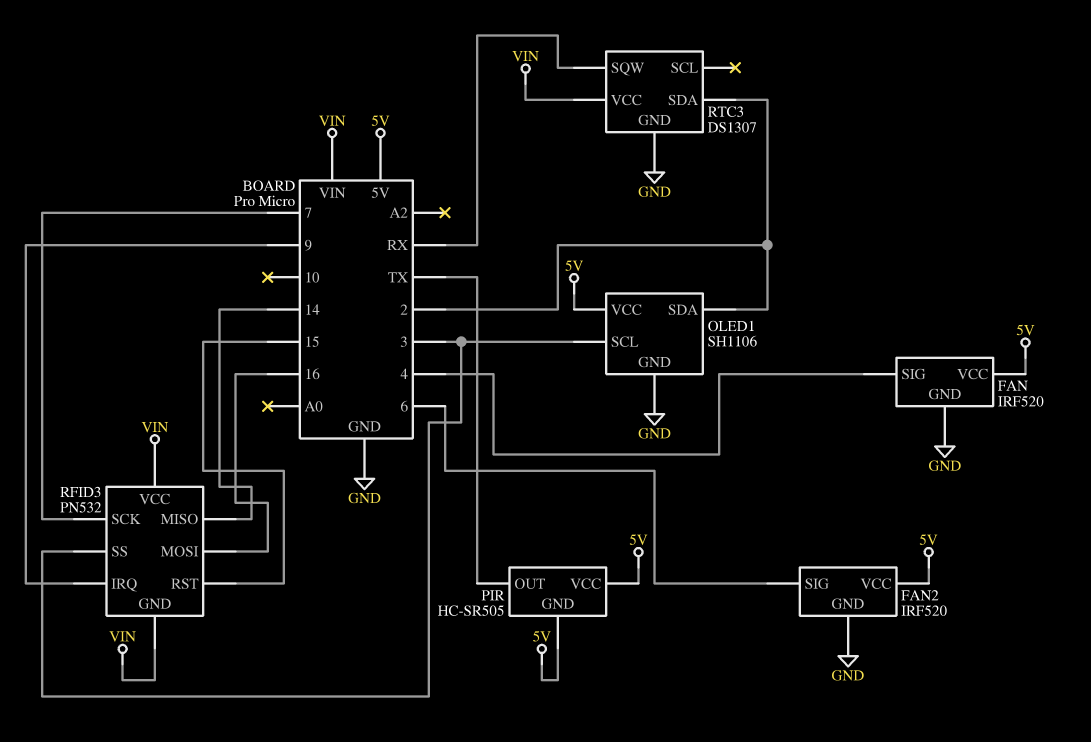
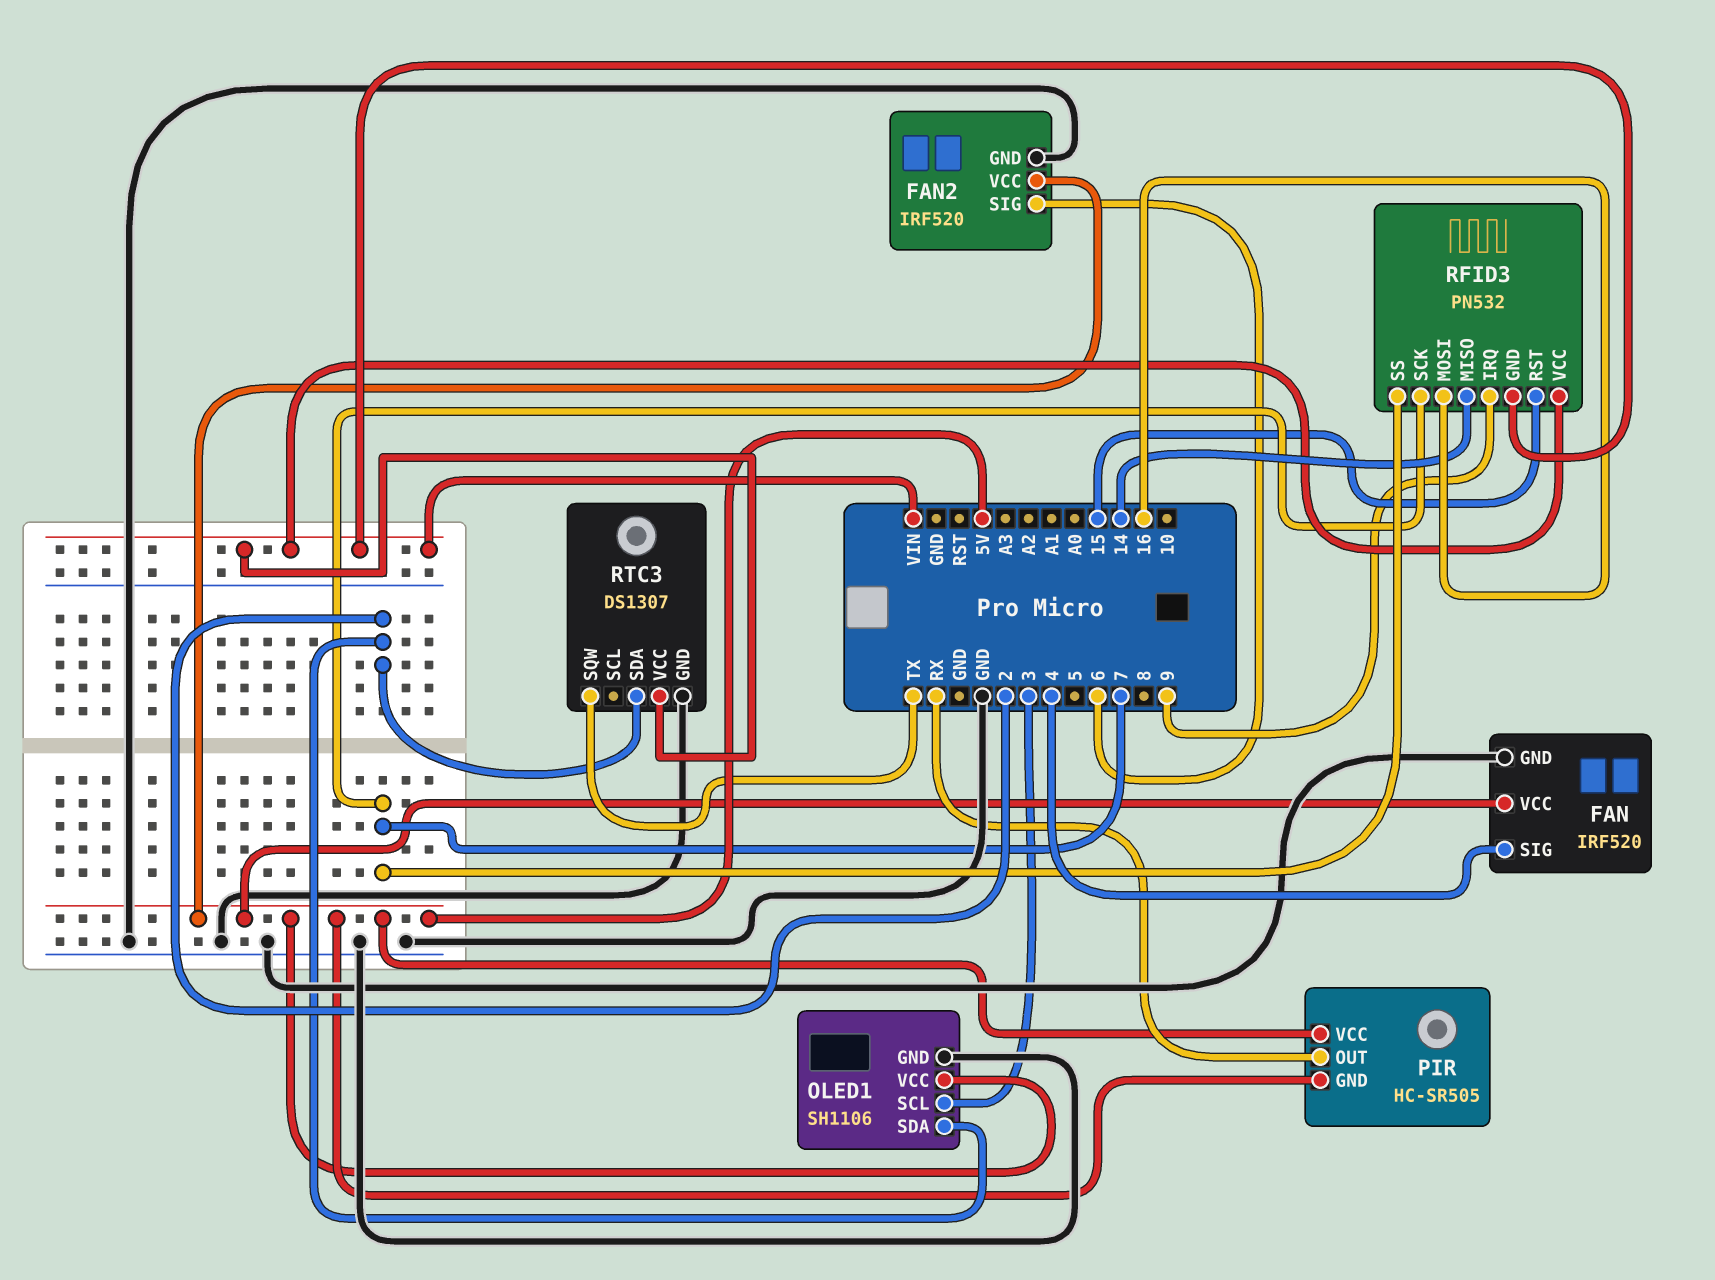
PIR pin OUT: TX -> RX
RFID3 pin SS: 3 -> 7
RTC3 pin SQW: RX -> TX

